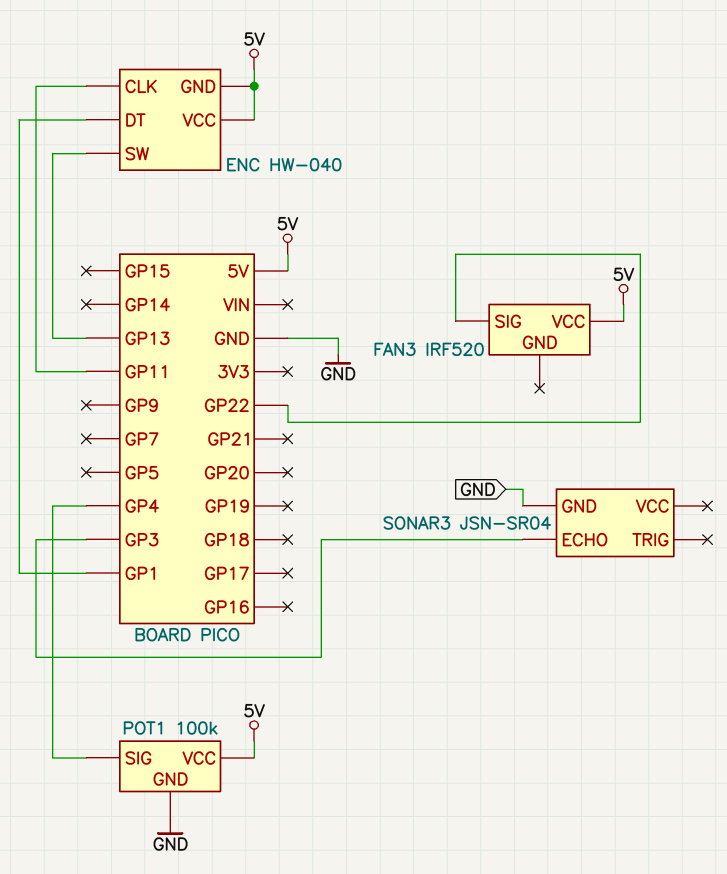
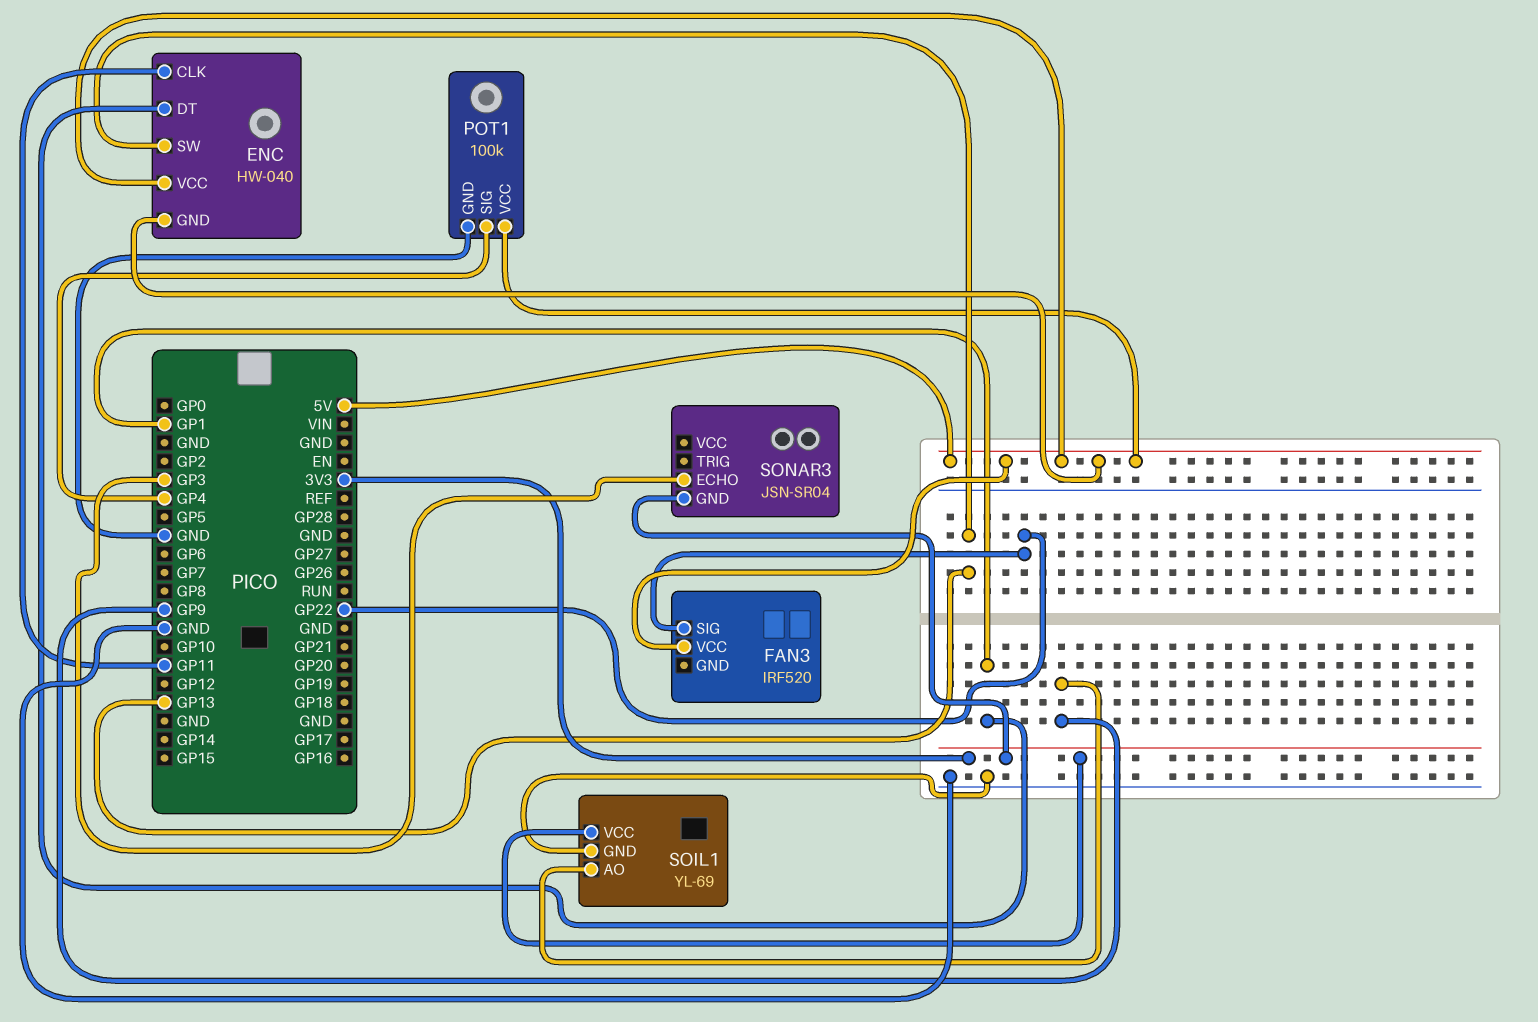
SOIL1: none -> YL-69
SOIL1 pin AO: none -> GP9
SOIL1 pin GND: none -> GND
SOIL1 pin VCC: none -> 3V3
SONAR3 pin GND: GND -> 3V3

